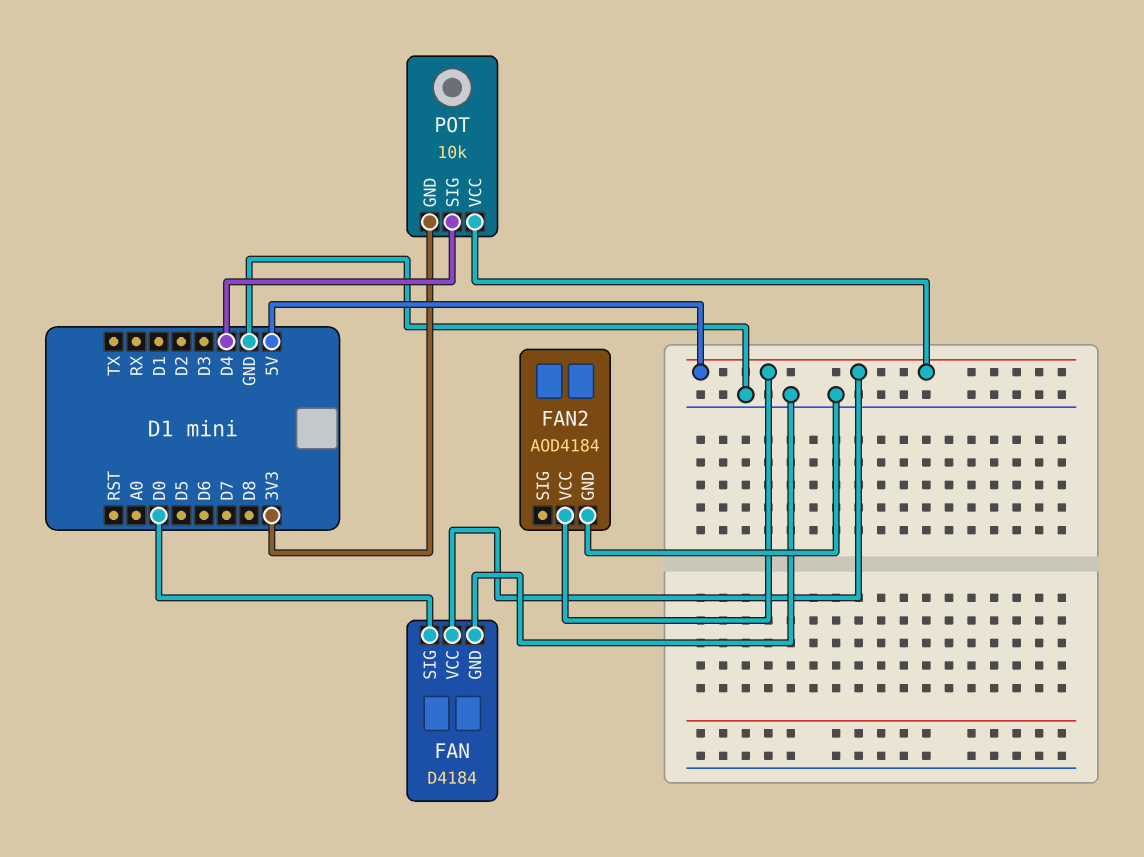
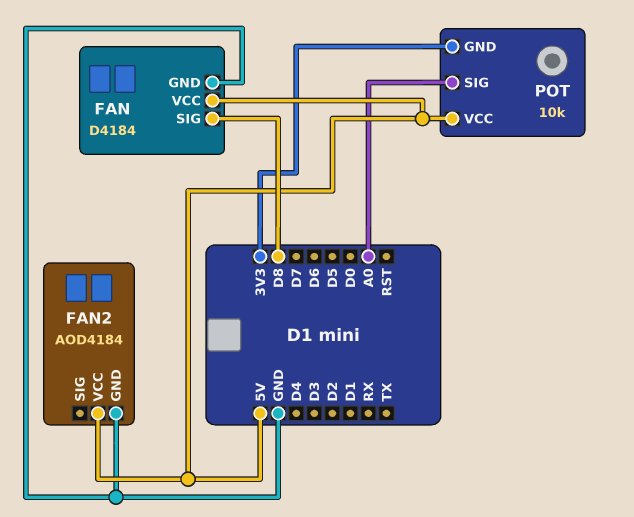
FAN pin SIG: D0 -> D8
POT pin SIG: D4 -> A0

